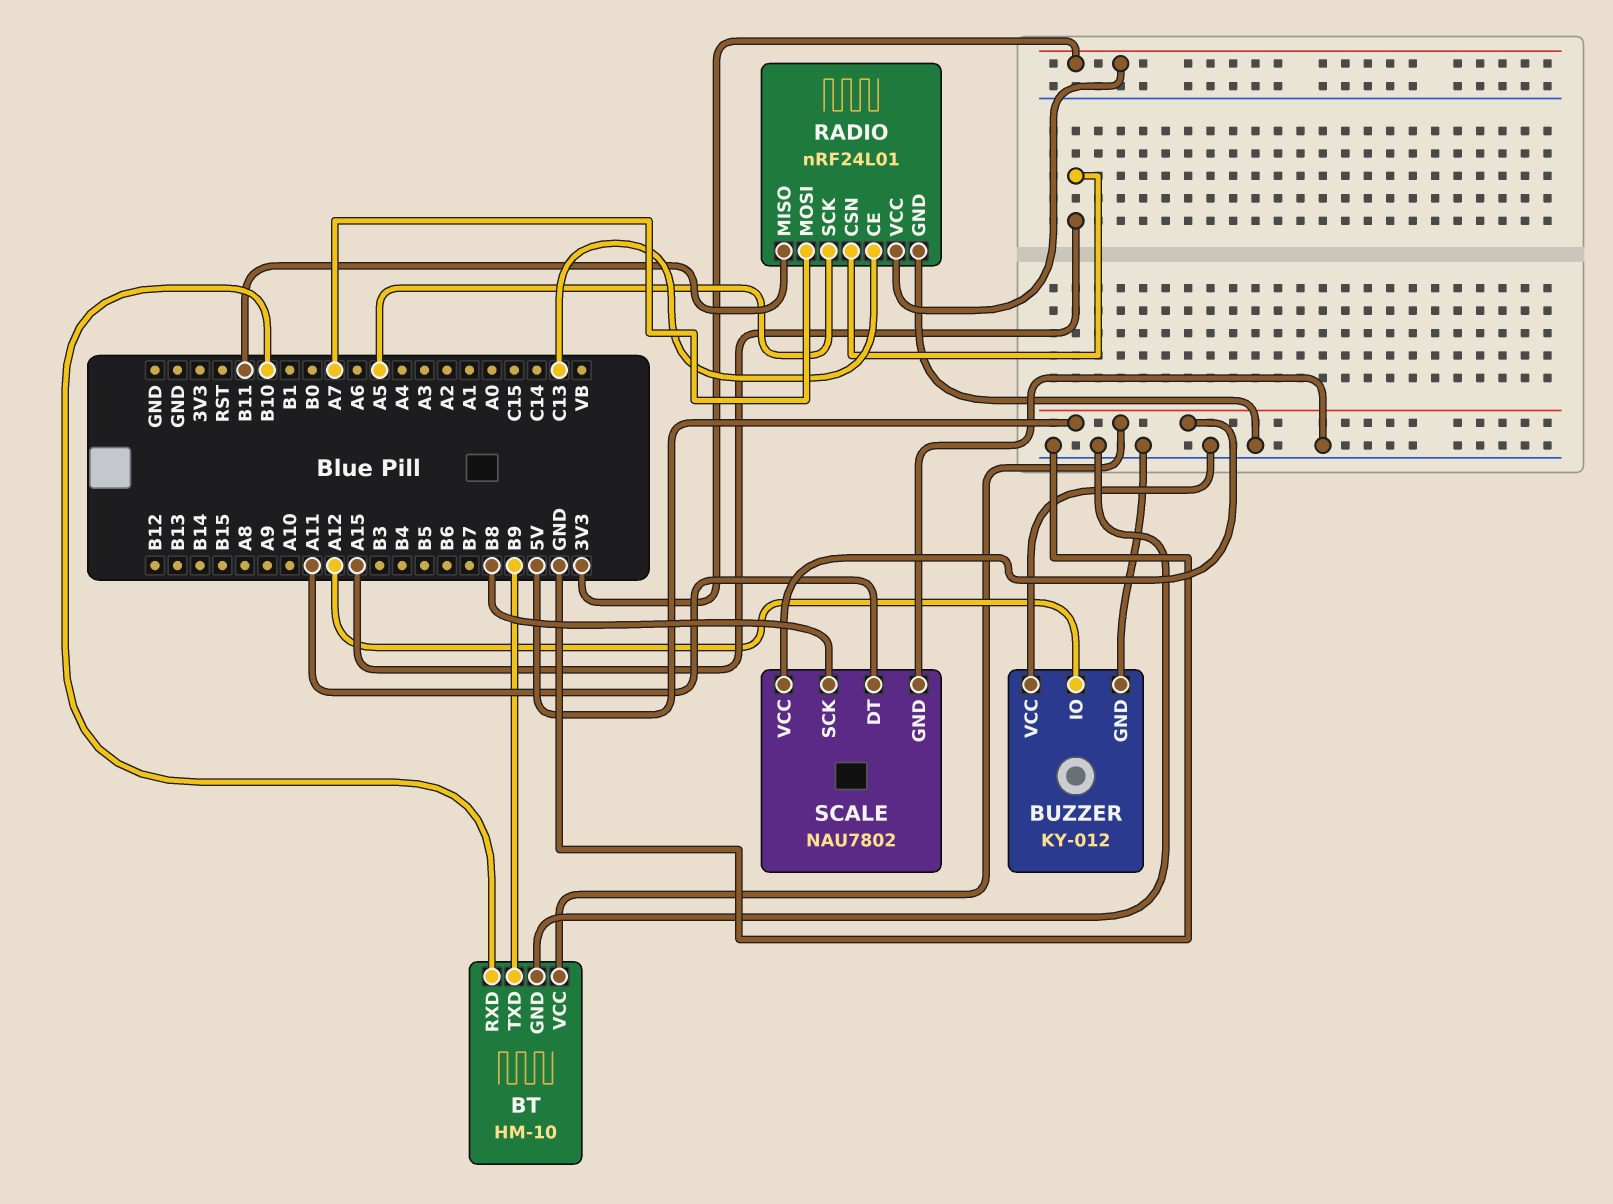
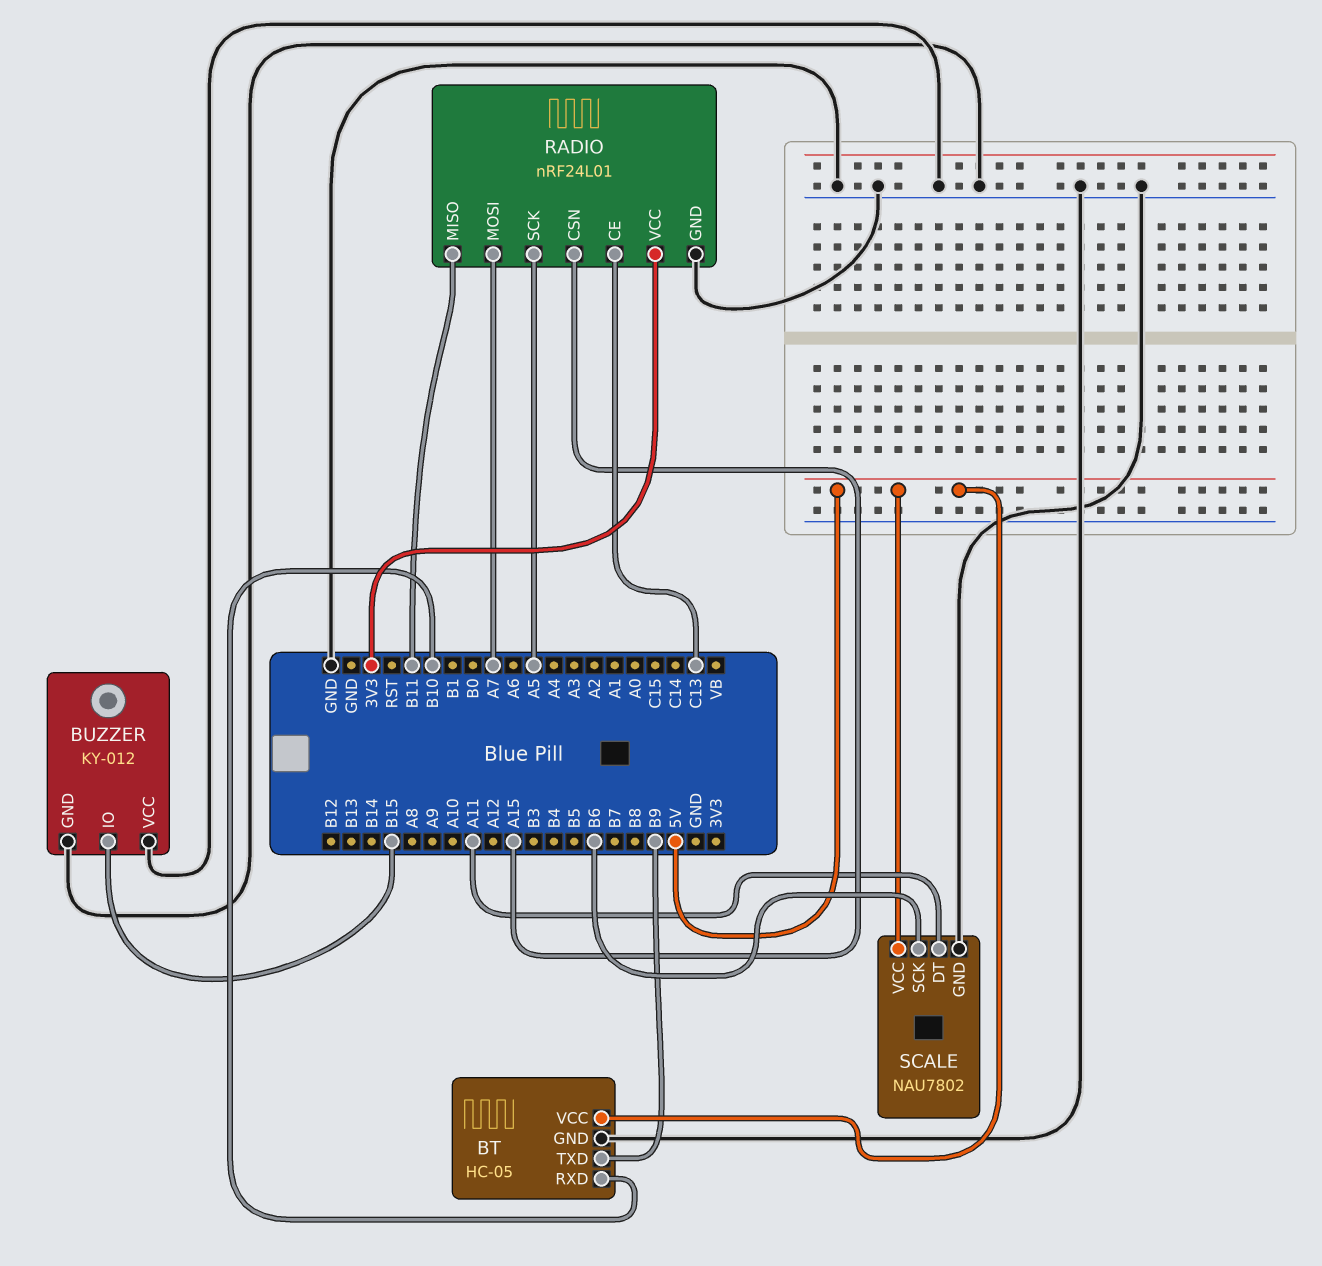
BT: HM-10 -> HC-05
BUZZER pin IO: A12 -> B15
SCALE pin SCK: B8 -> B6

